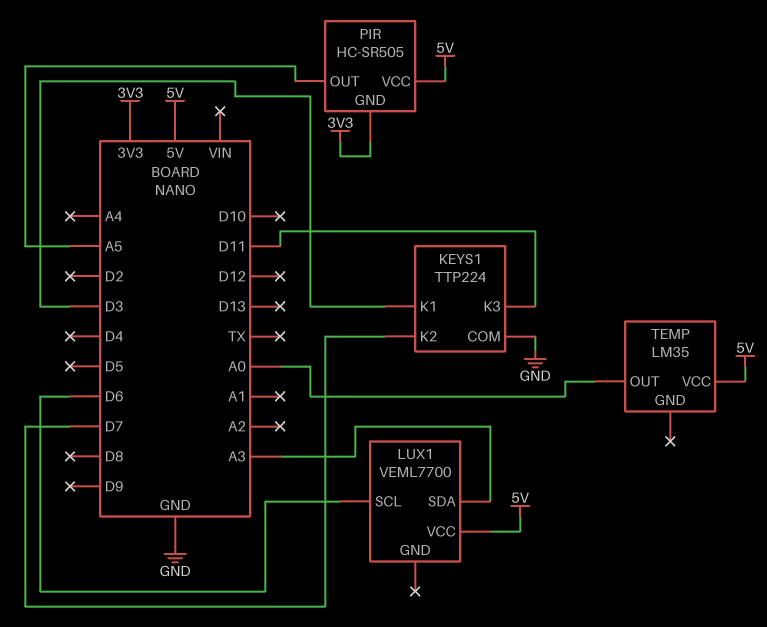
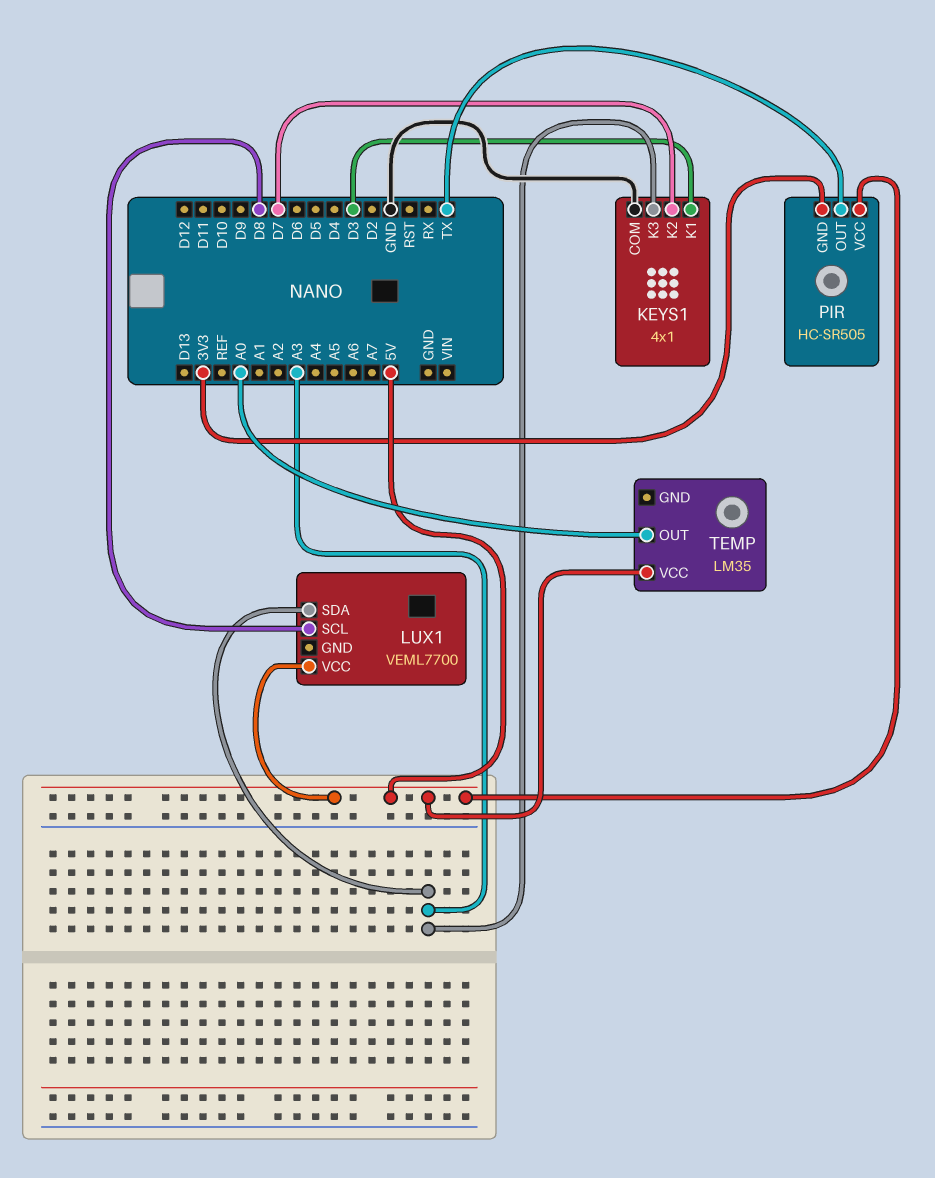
KEYS1: TTP224 -> 4x1
KEYS1 pin K3: D11 -> A3
LUX1 pin SCL: D6 -> D8
PIR pin OUT: A5 -> TX

